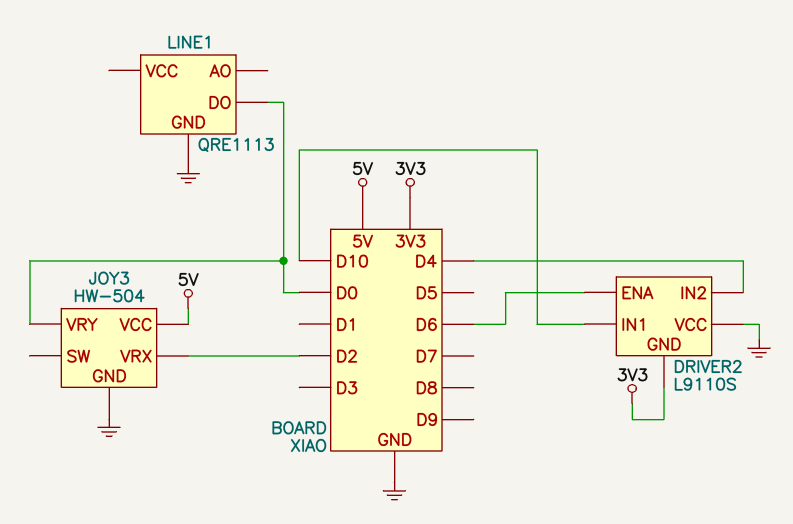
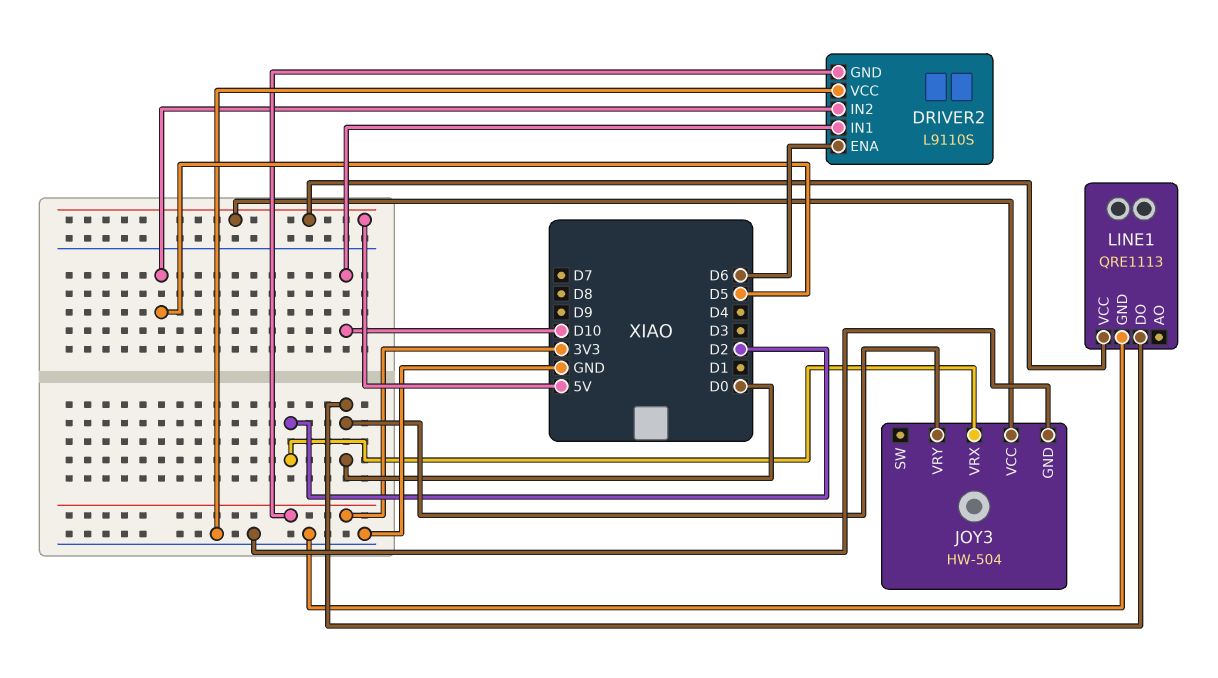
DRIVER2 pin IN2: D4 -> D5
LINE1 pin VCC: none -> 5V

